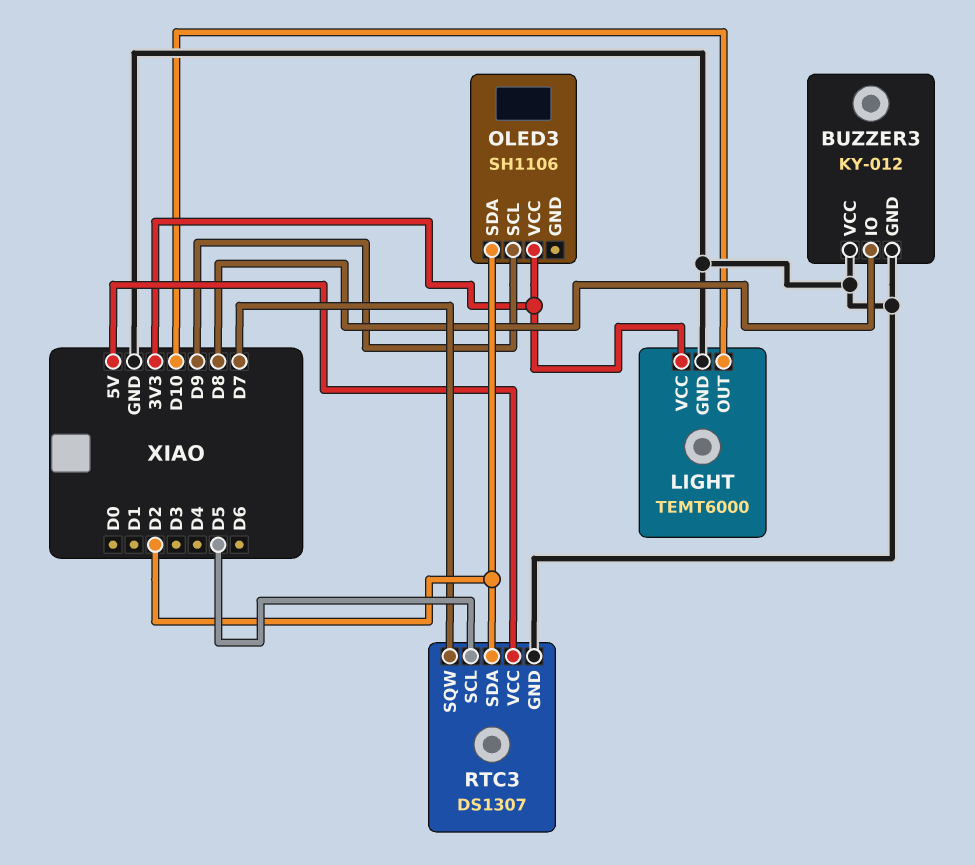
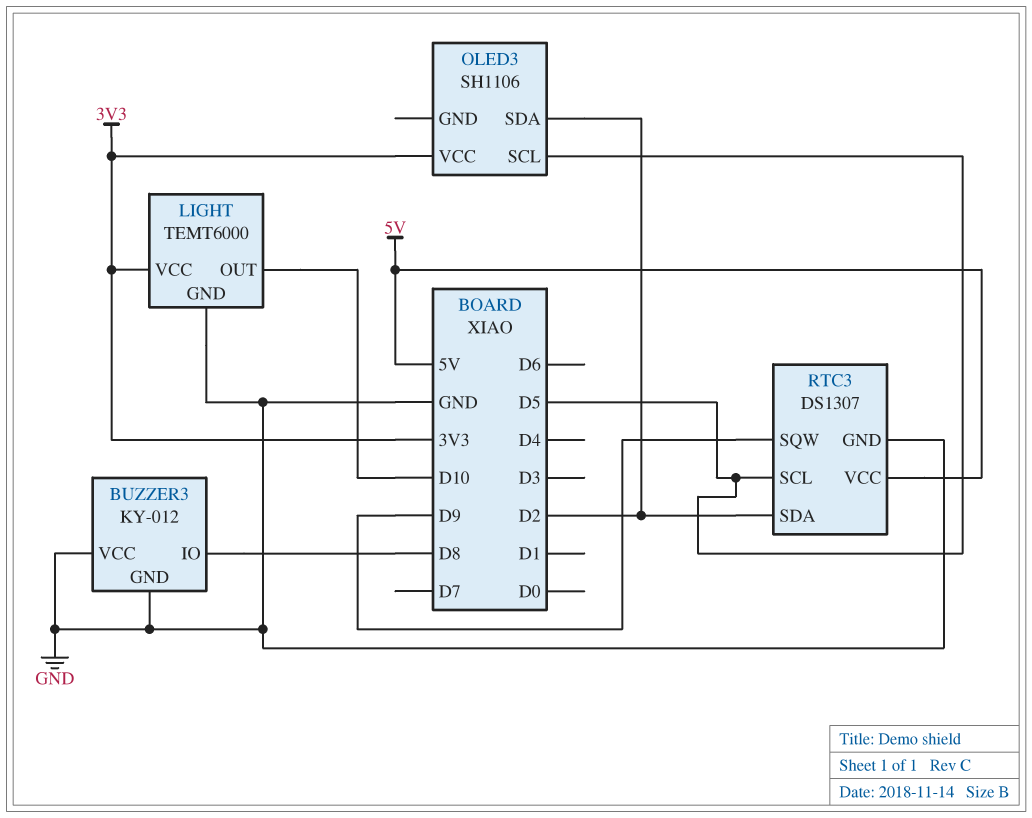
OLED3 pin SCL: D9 -> D5
RTC3 pin SQW: D7 -> D9

